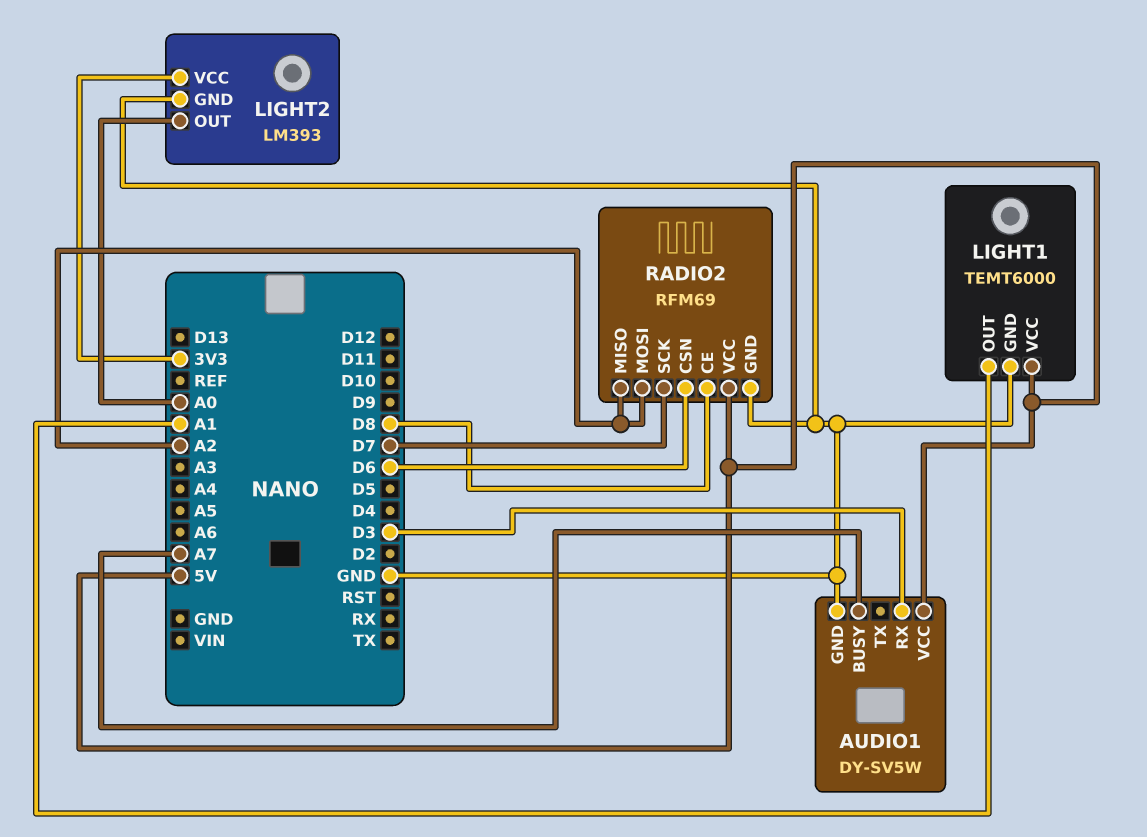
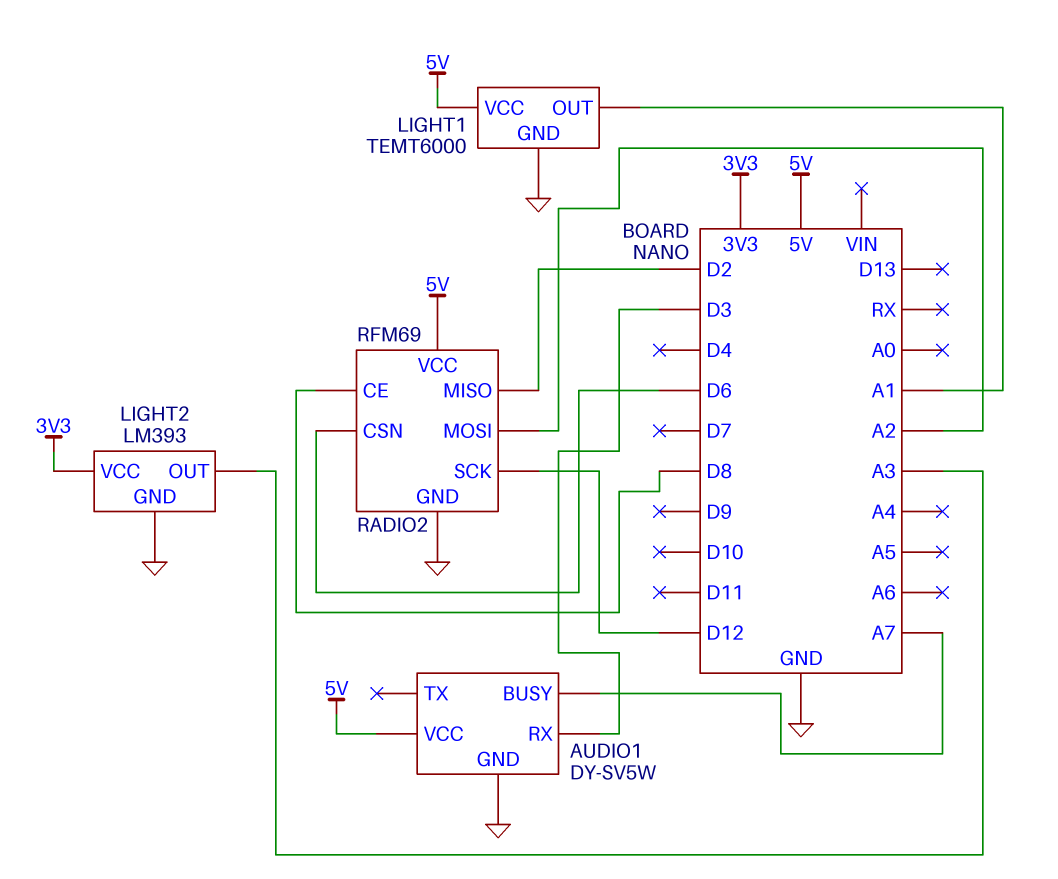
LIGHT2 pin OUT: A0 -> A3
RADIO2 pin MISO: A2 -> D2
RADIO2 pin SCK: D7 -> D12

